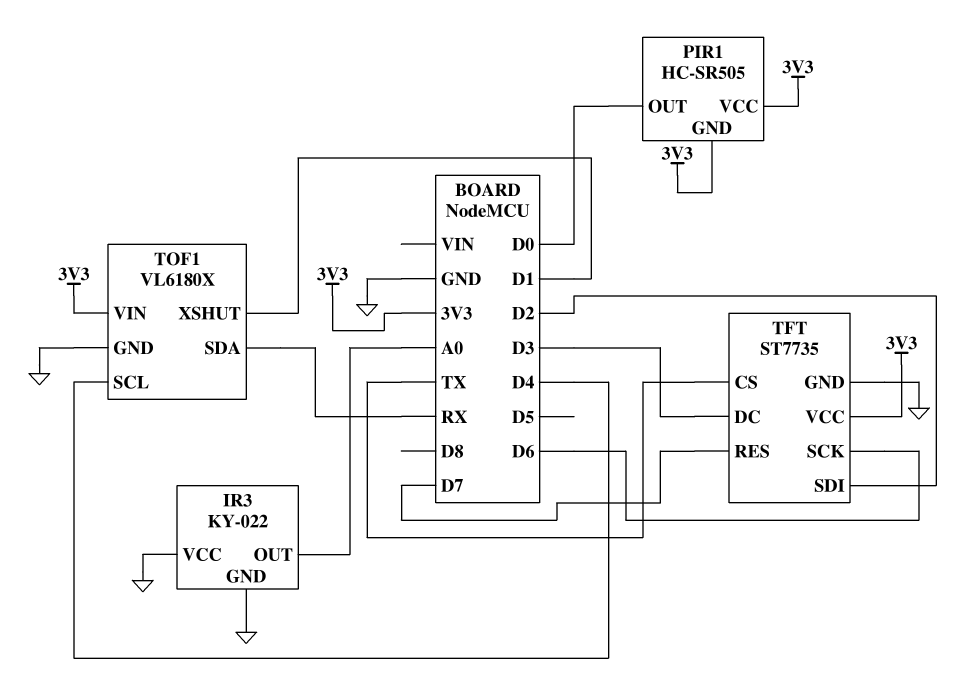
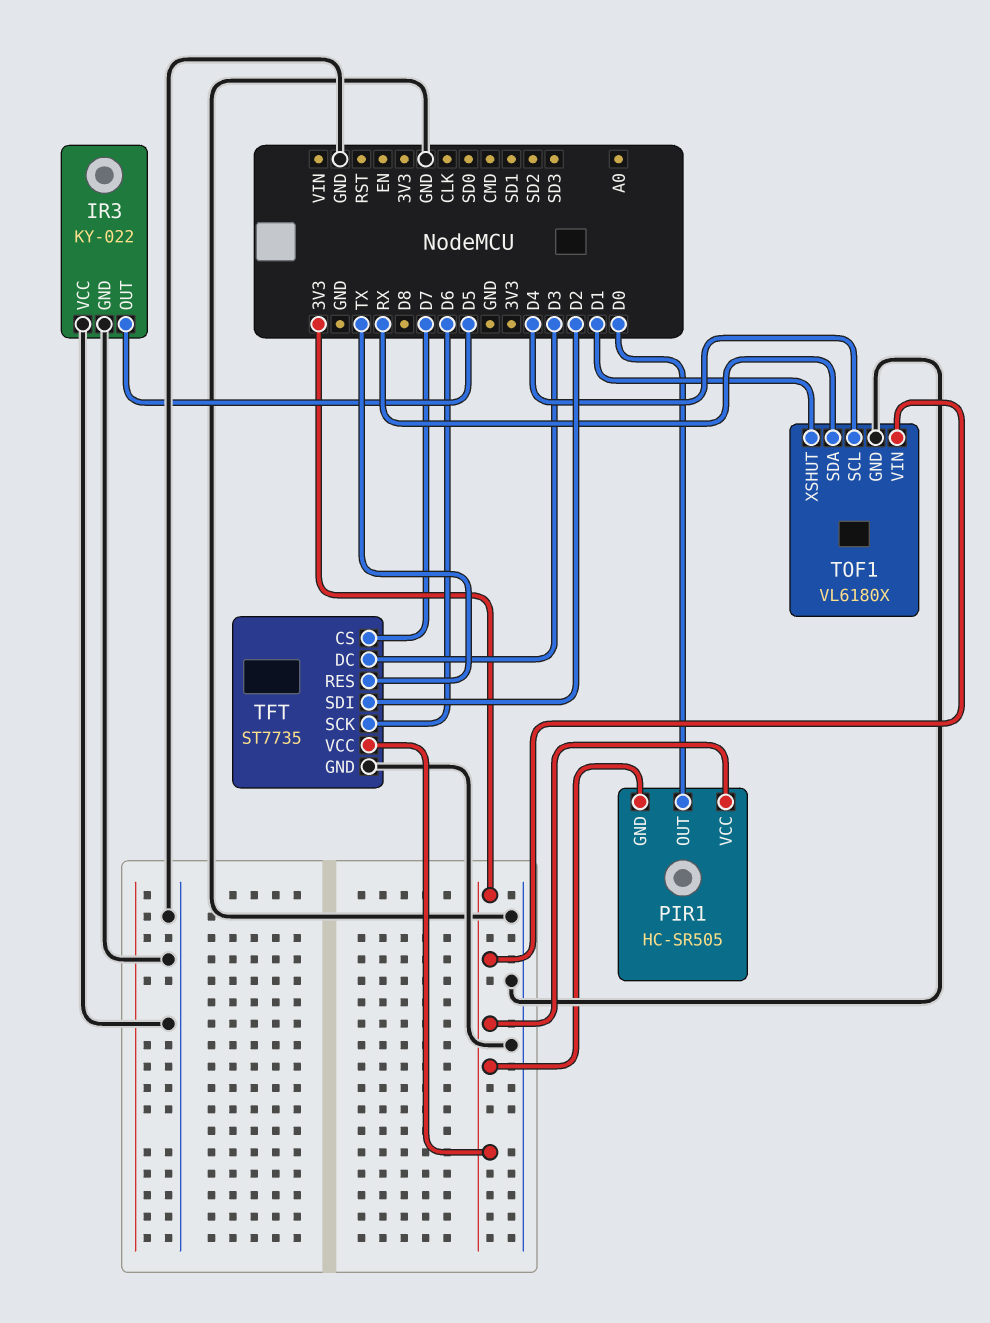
IR3 pin OUT: A0 -> D5
TFT pin CS: TX -> D7
TFT pin RES: D7 -> TX

